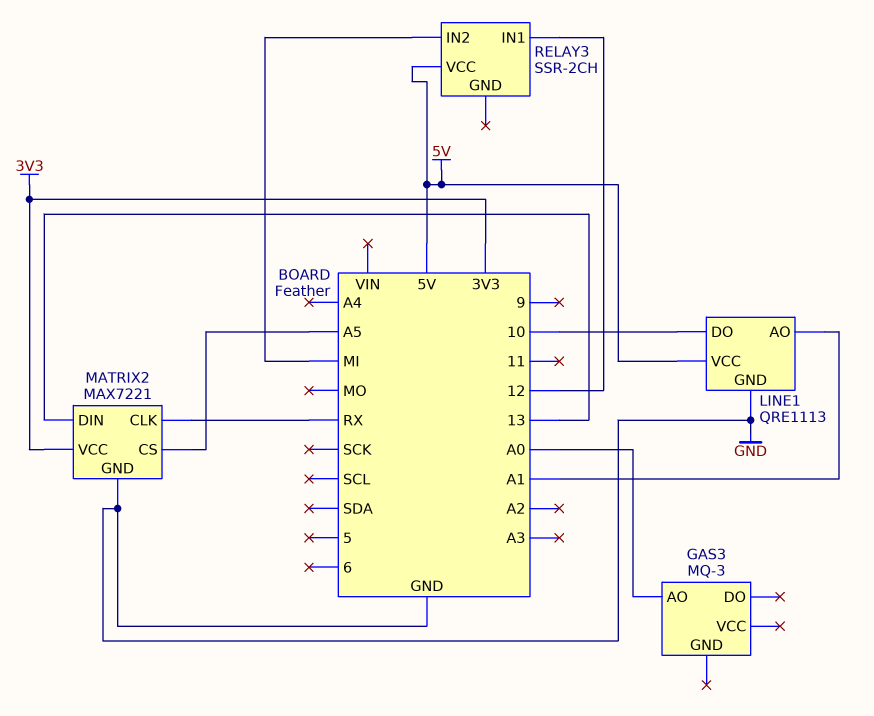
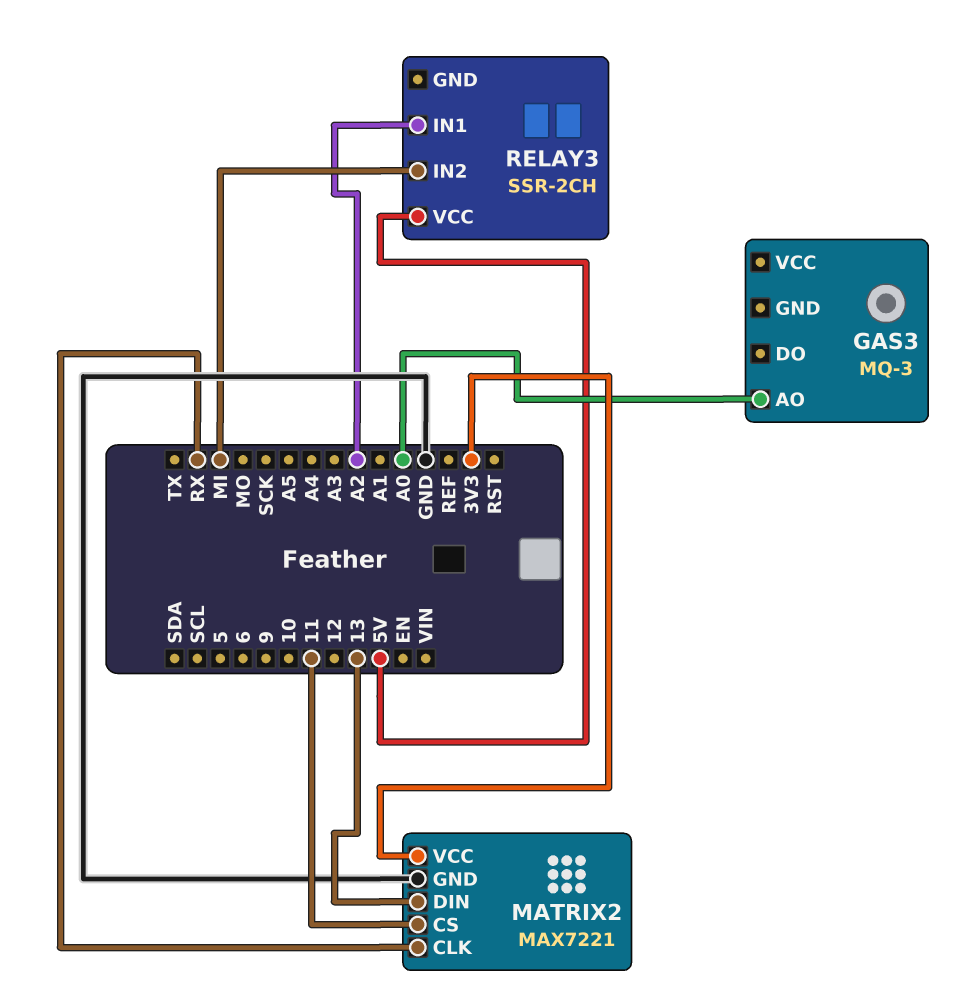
LINE1: QRE1113 -> none
LINE1 pin AO: A1 -> none
LINE1 pin DO: 10 -> none
LINE1 pin GND: GND -> none
LINE1 pin VCC: 5V -> none
MATRIX2 pin CS: A5 -> 11
RELAY3 pin IN1: 12 -> A2

